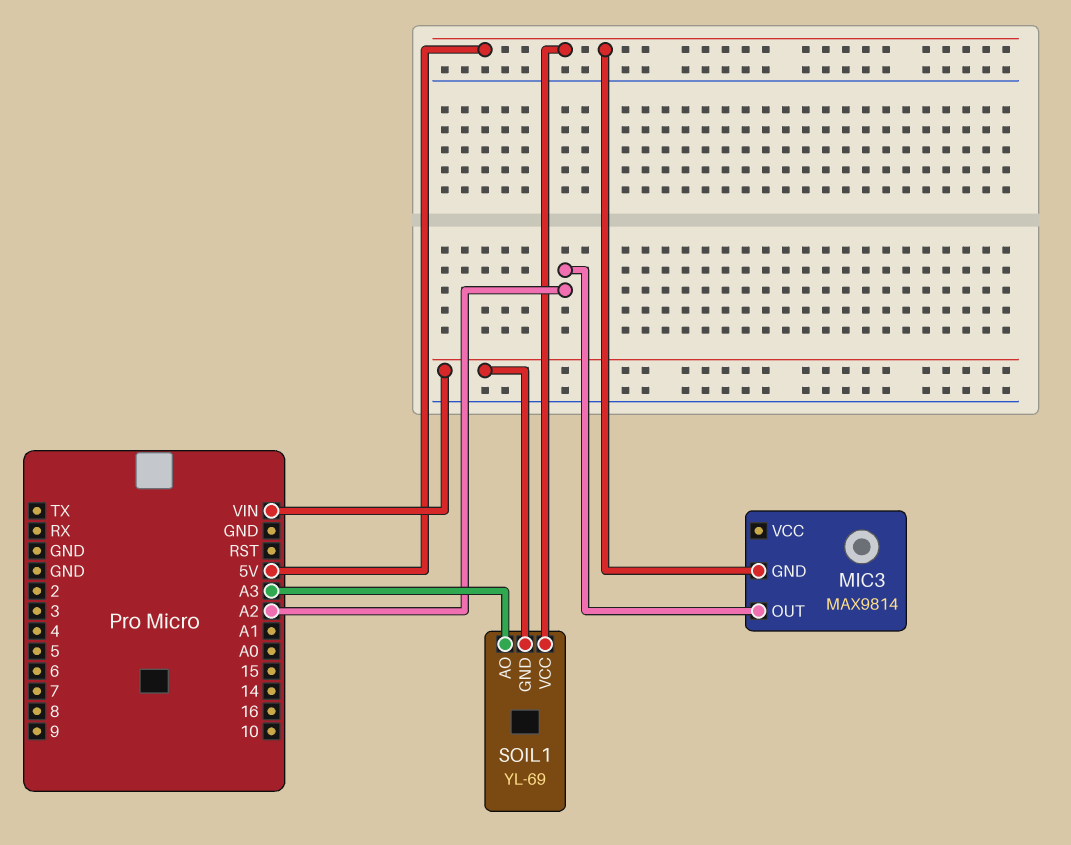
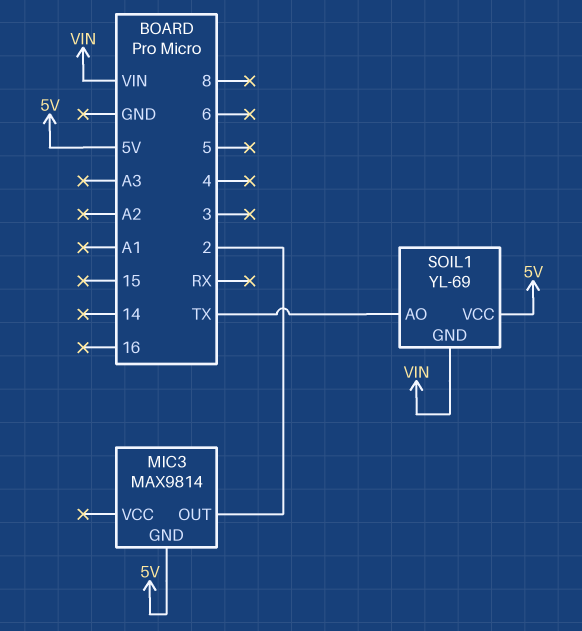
MIC3 pin OUT: A2 -> 2
SOIL1 pin AO: A3 -> TX

